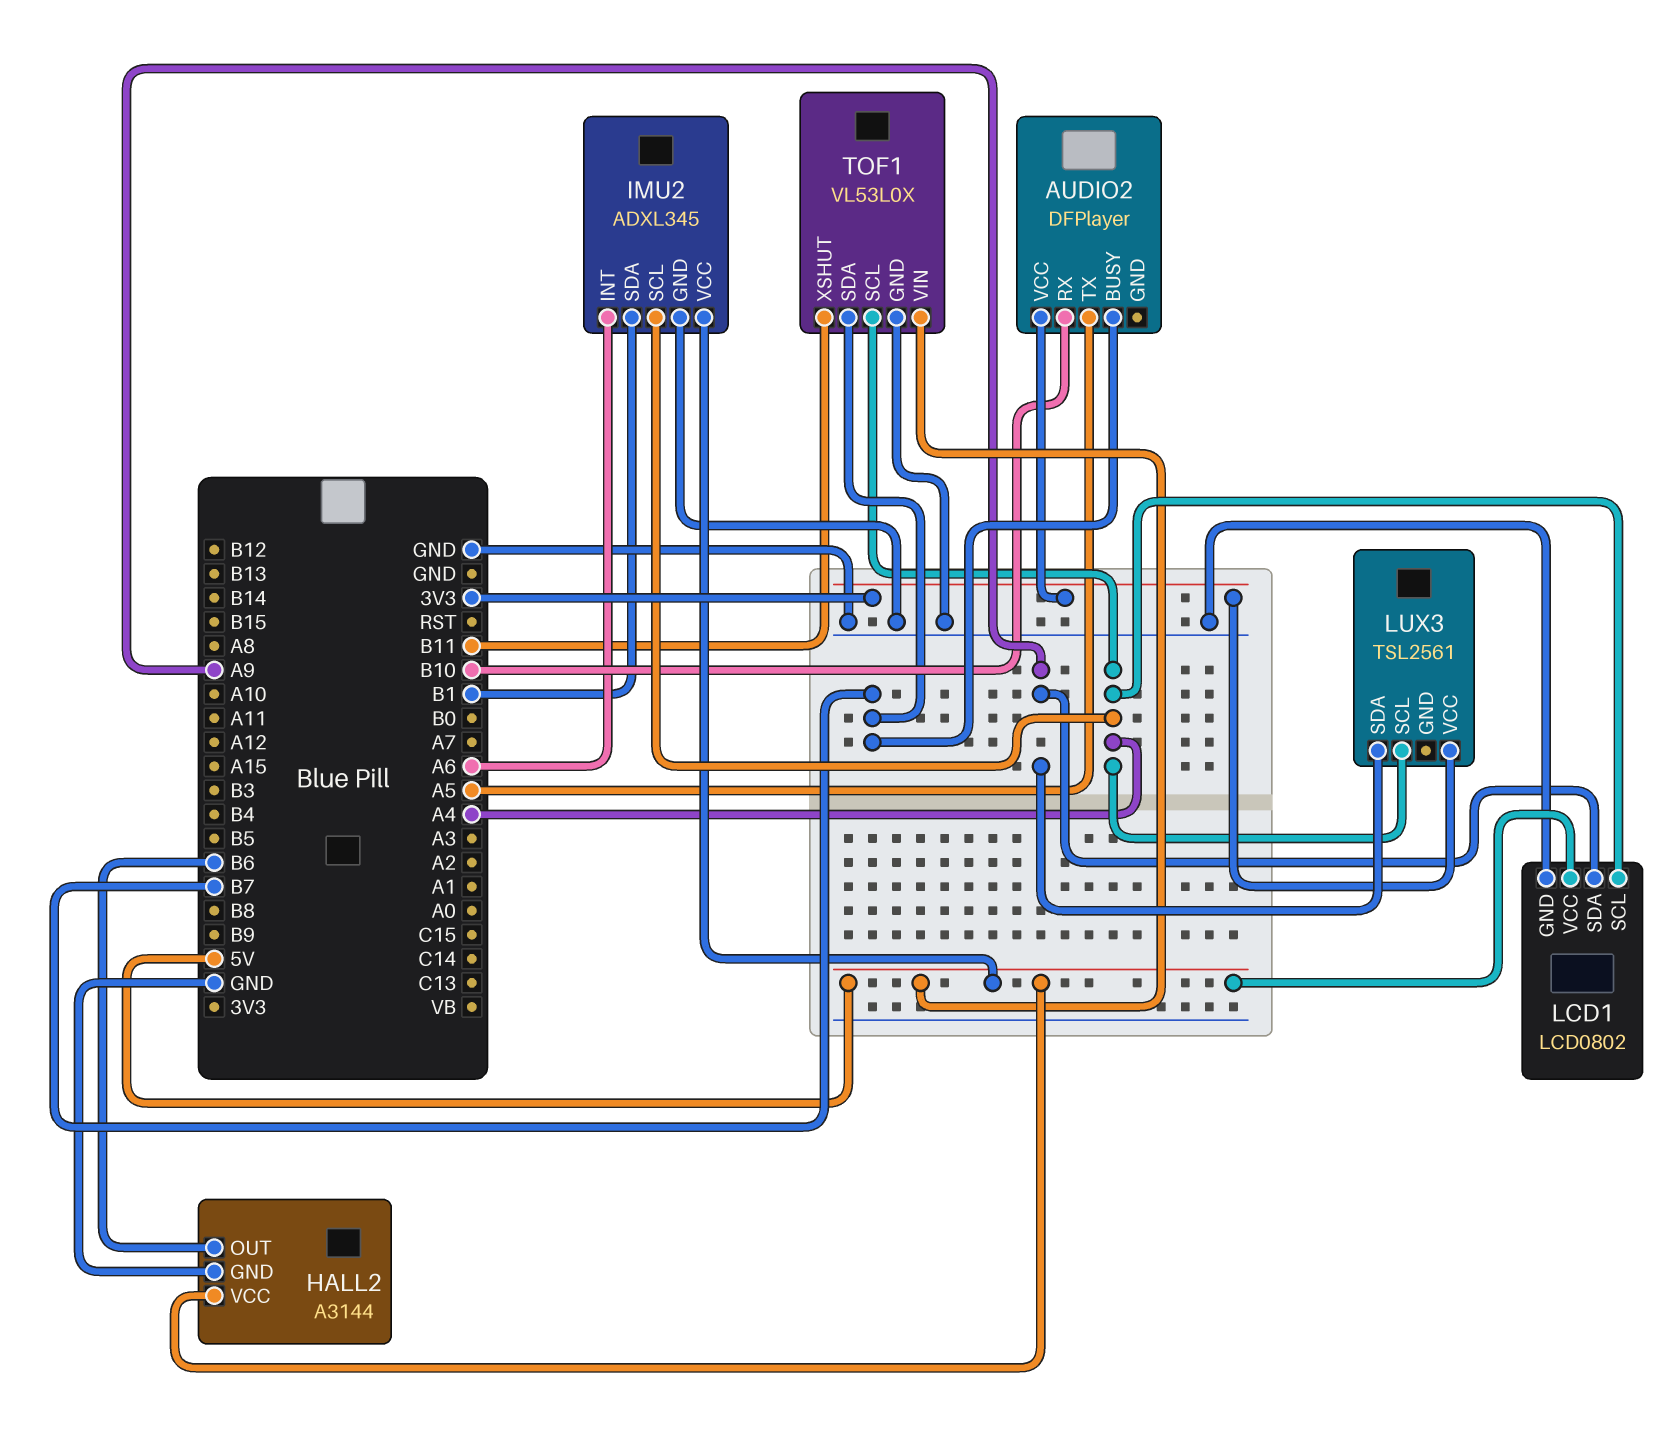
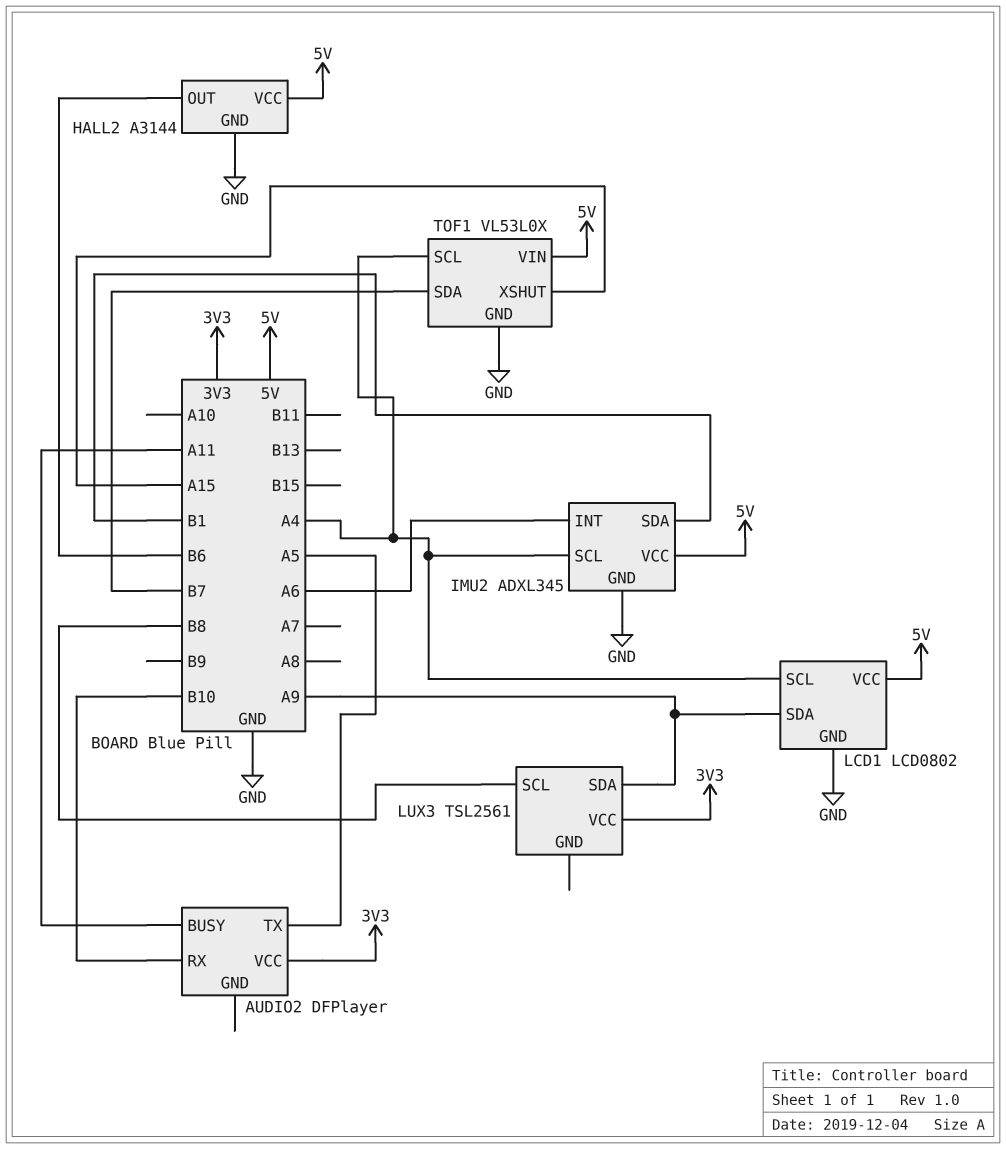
AUDIO2 pin BUSY: B7 -> A11
LUX3 pin SCL: A4 -> B8
TOF1 pin XSHUT: B11 -> A15

